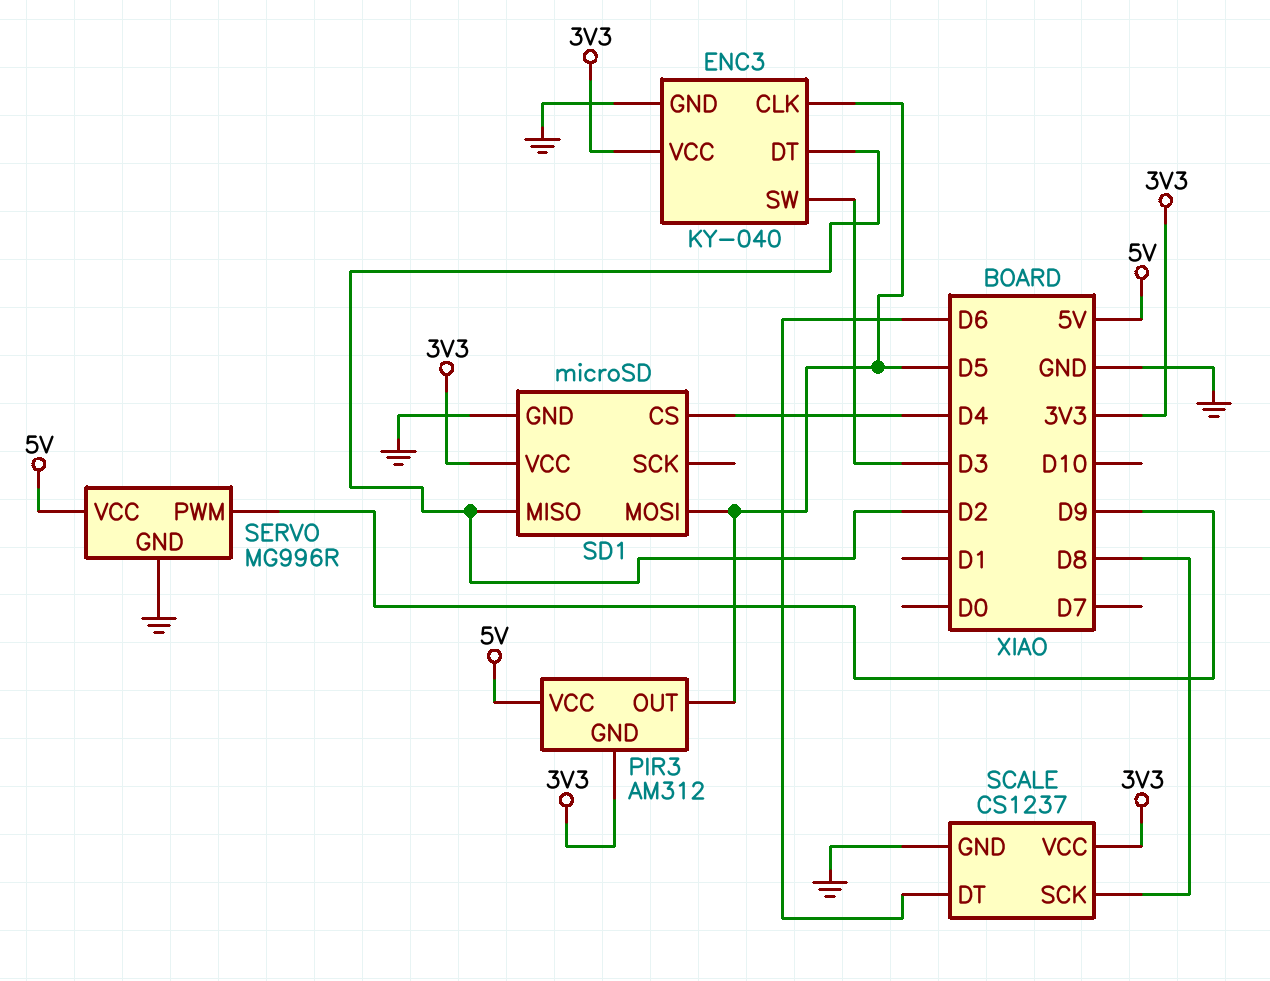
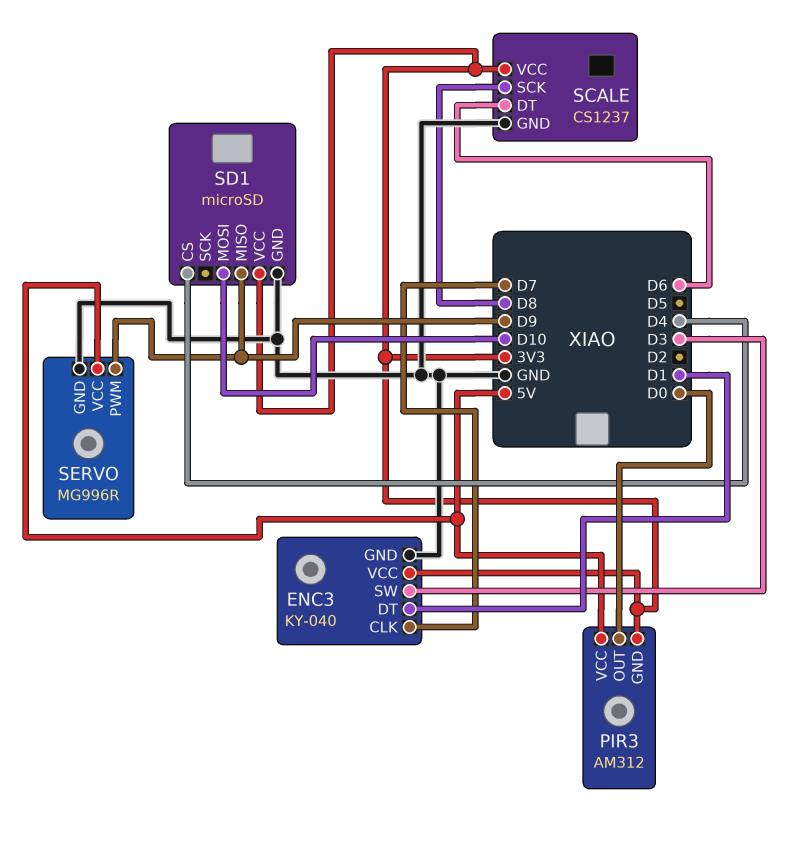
ENC3 pin CLK: D5 -> D7
ENC3 pin DT: D2 -> D1
PIR3 pin OUT: D5 -> D0
SD1 pin MISO: D2 -> D9
SD1 pin MOSI: D5 -> D10

